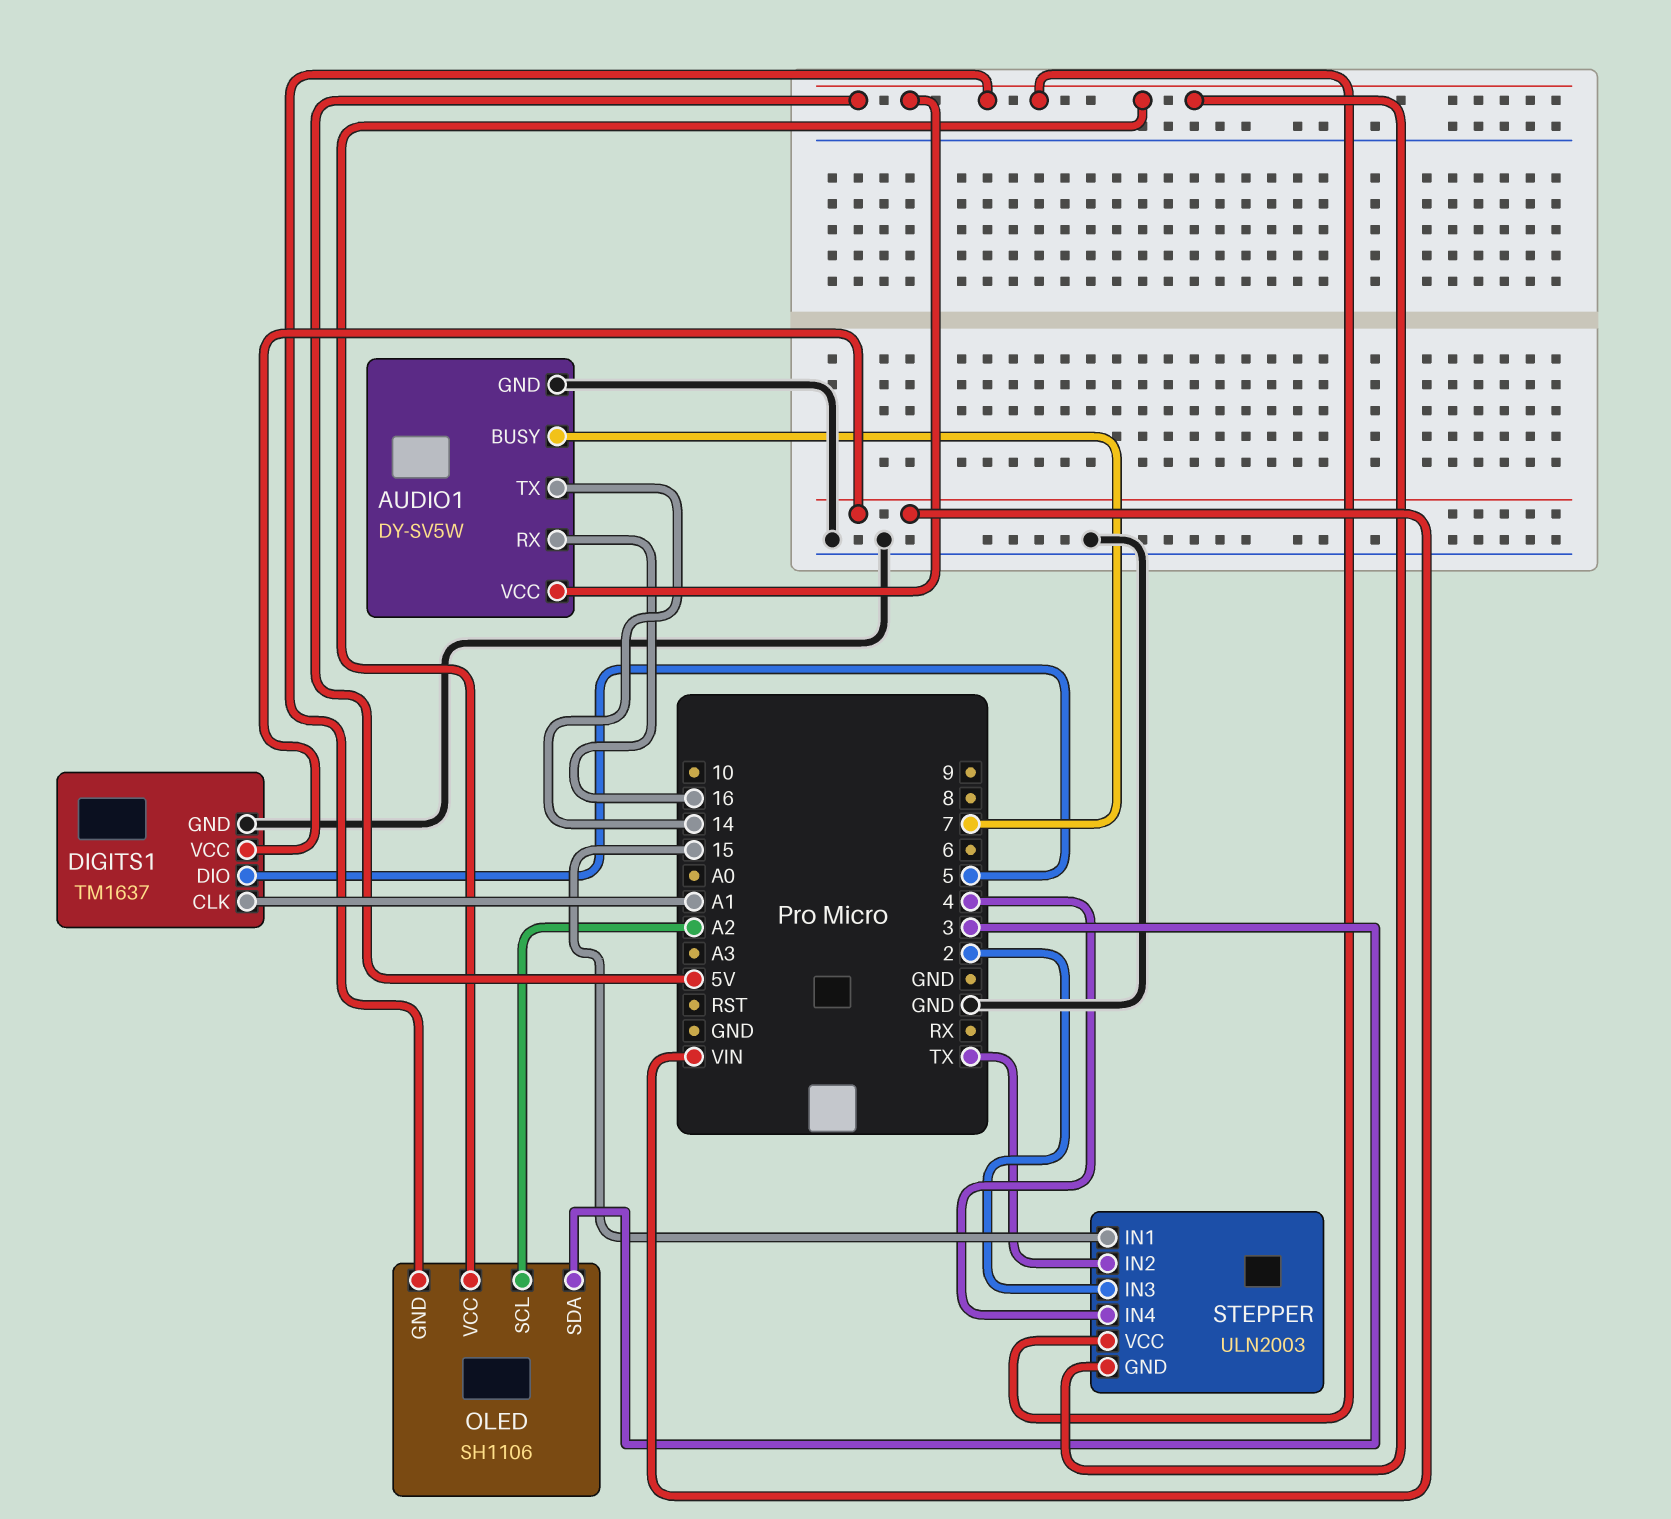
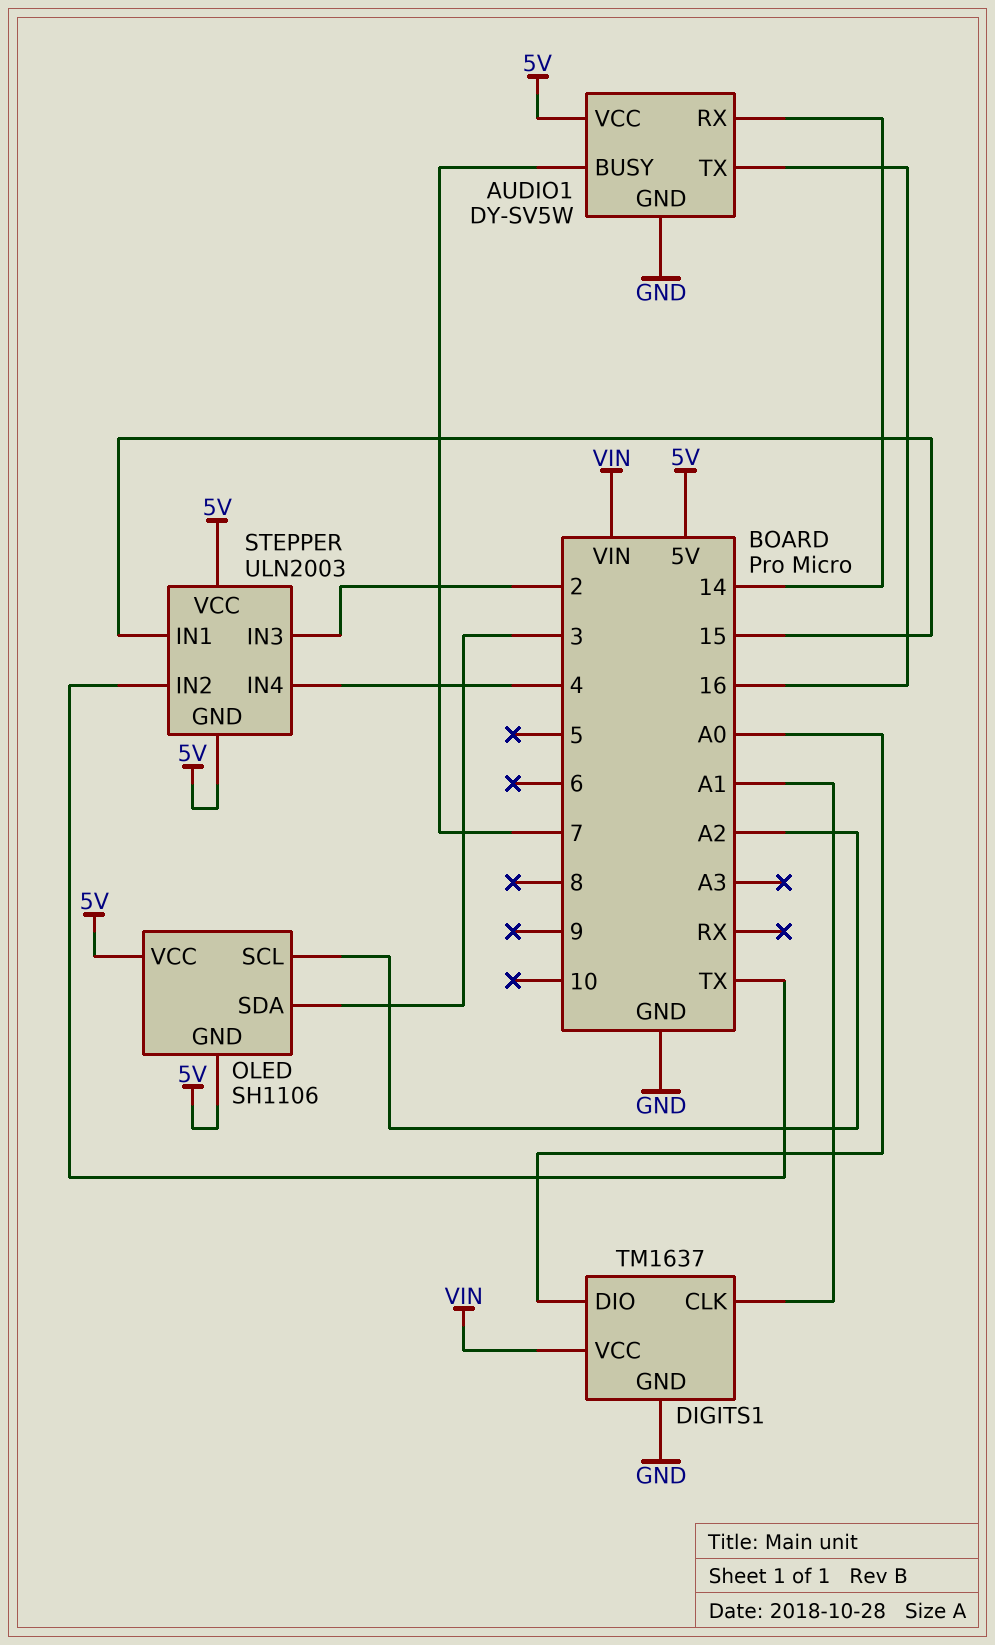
AUDIO1 pin RX: 16 -> 14
AUDIO1 pin TX: 14 -> 16
DIGITS1 pin DIO: 5 -> A0

